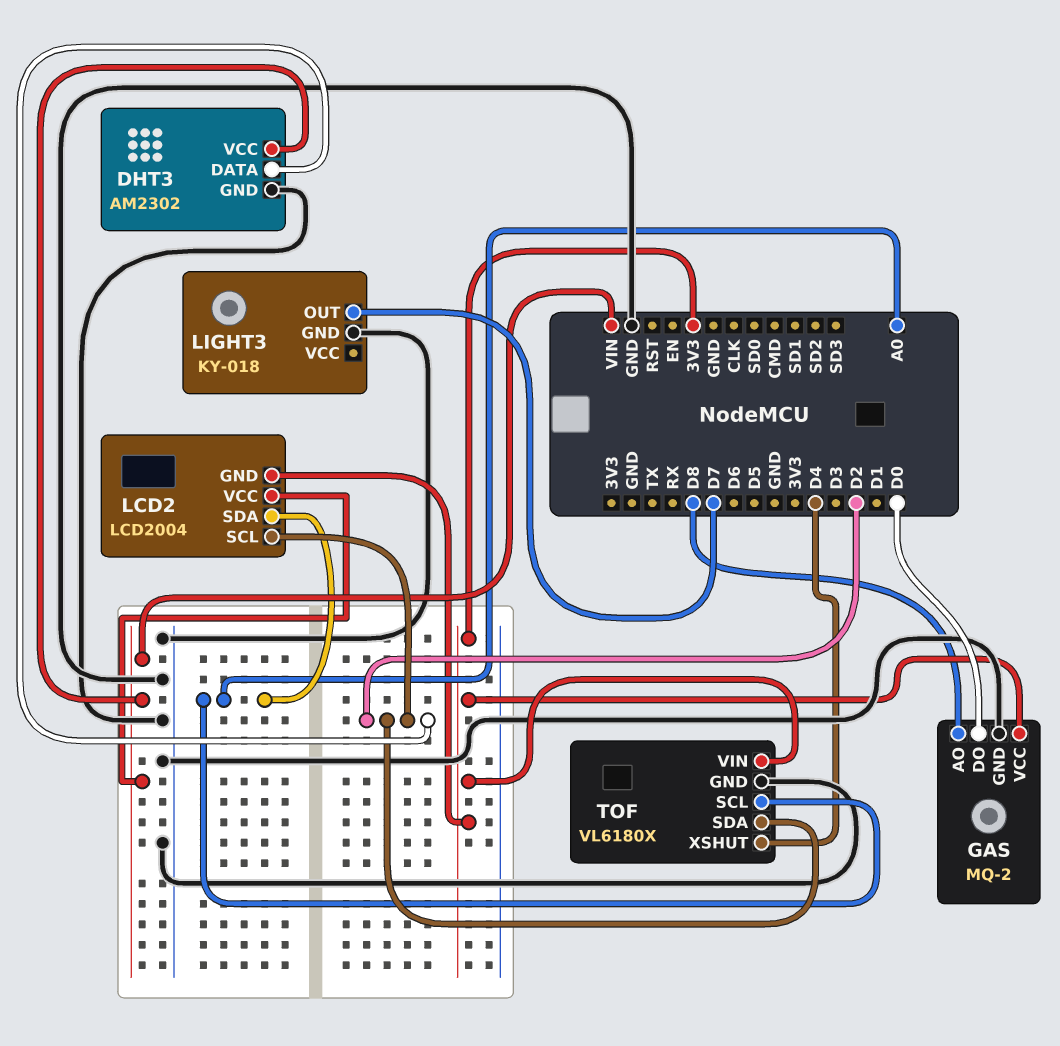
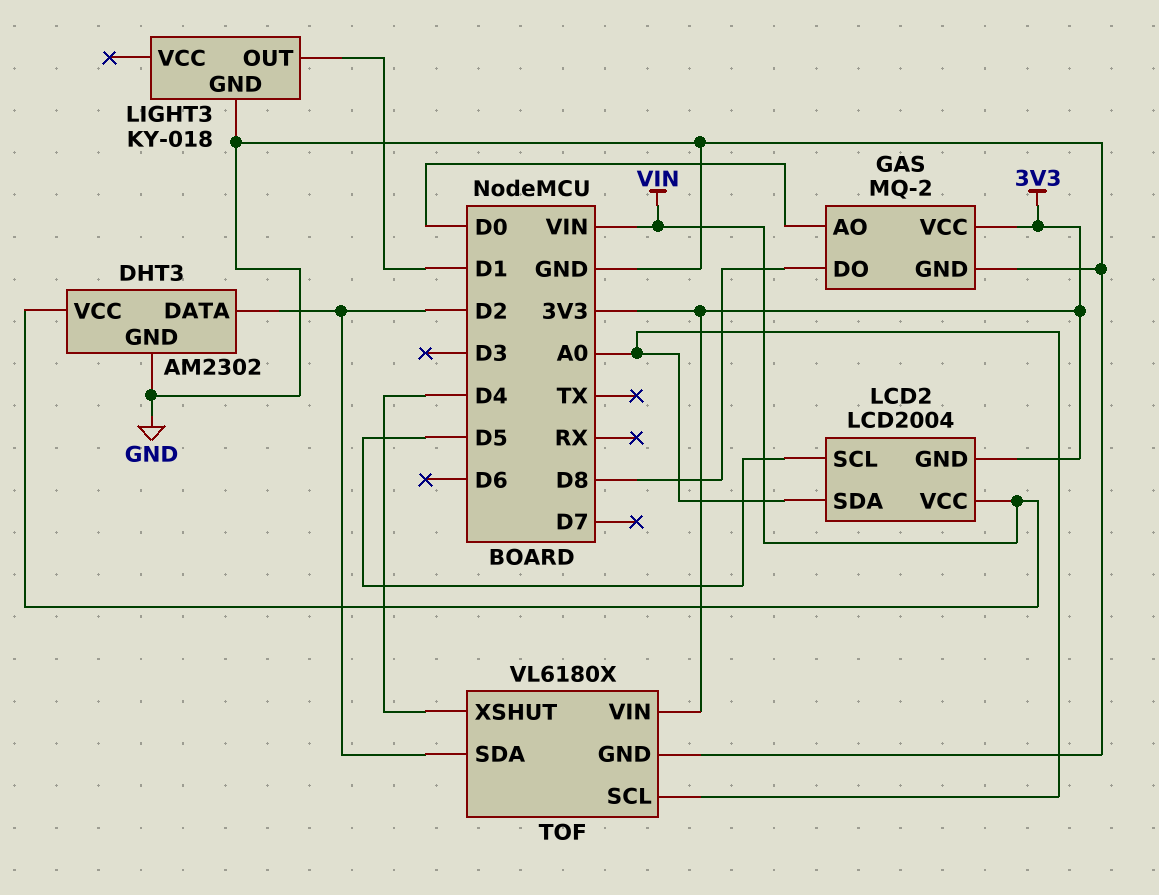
GAS pin AO: D8 -> D0
GAS pin DO: D0 -> D8
LCD2 pin SCL: D2 -> D5
LIGHT3 pin OUT: D7 -> D1

